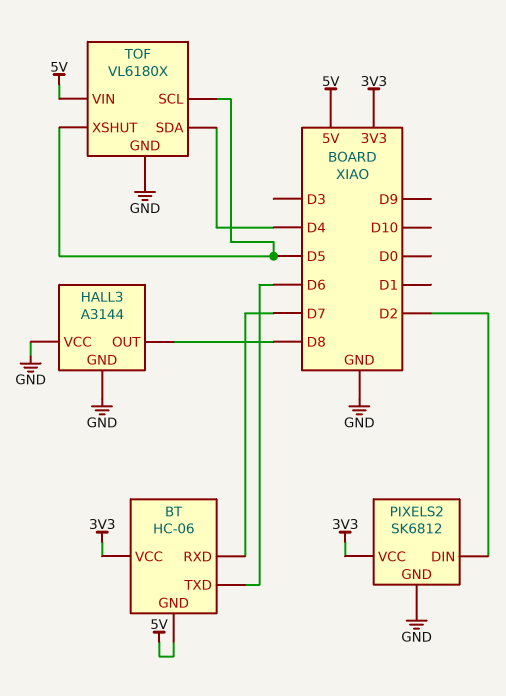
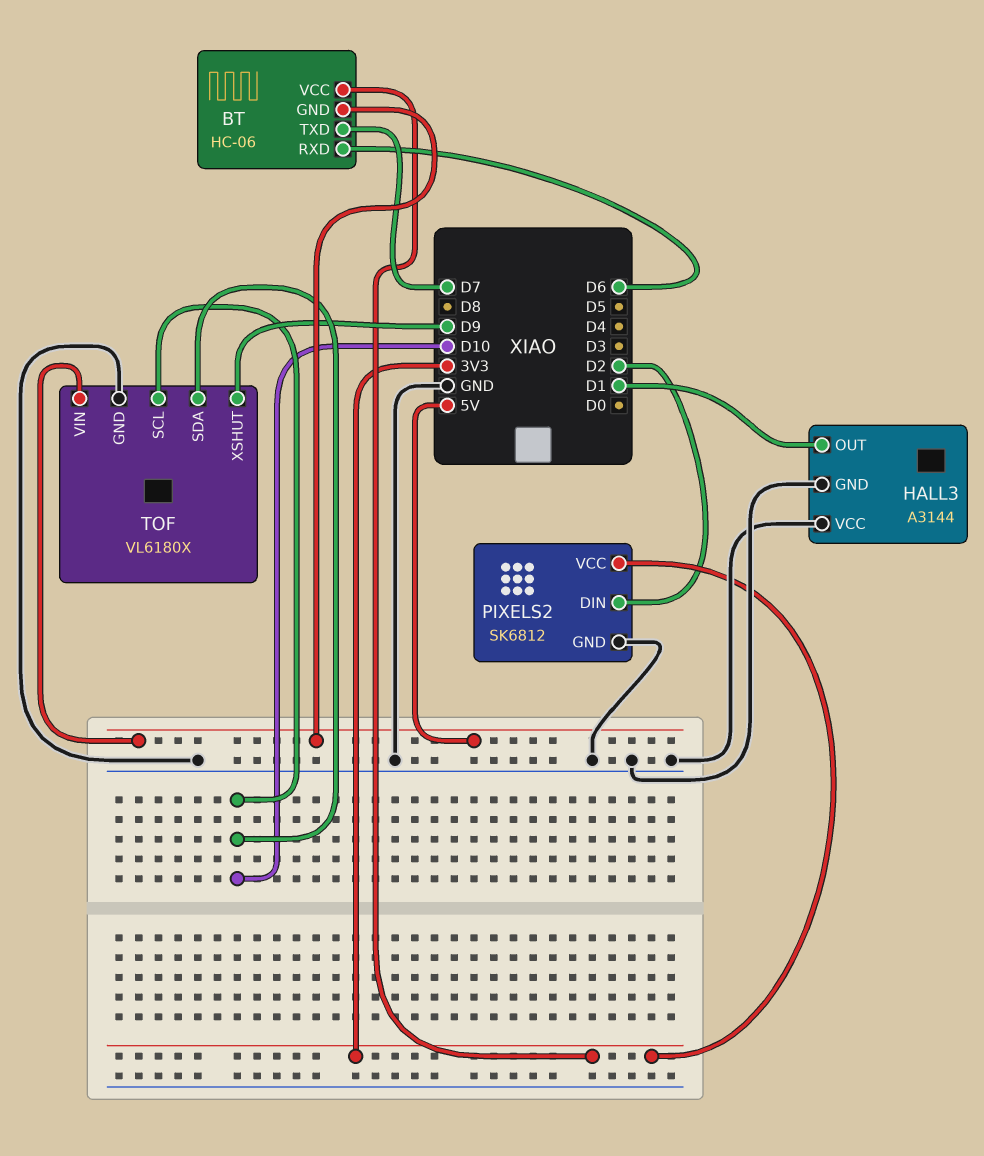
BT pin RXD: D7 -> D6
BT pin TXD: D6 -> D7
HALL3 pin OUT: D8 -> D1
TOF pin SCL: D5 -> D10
TOF pin SDA: D4 -> D10
TOF pin XSHUT: D5 -> D9

